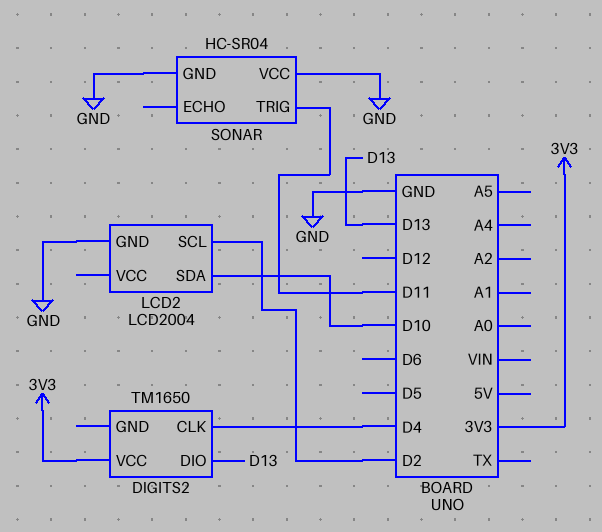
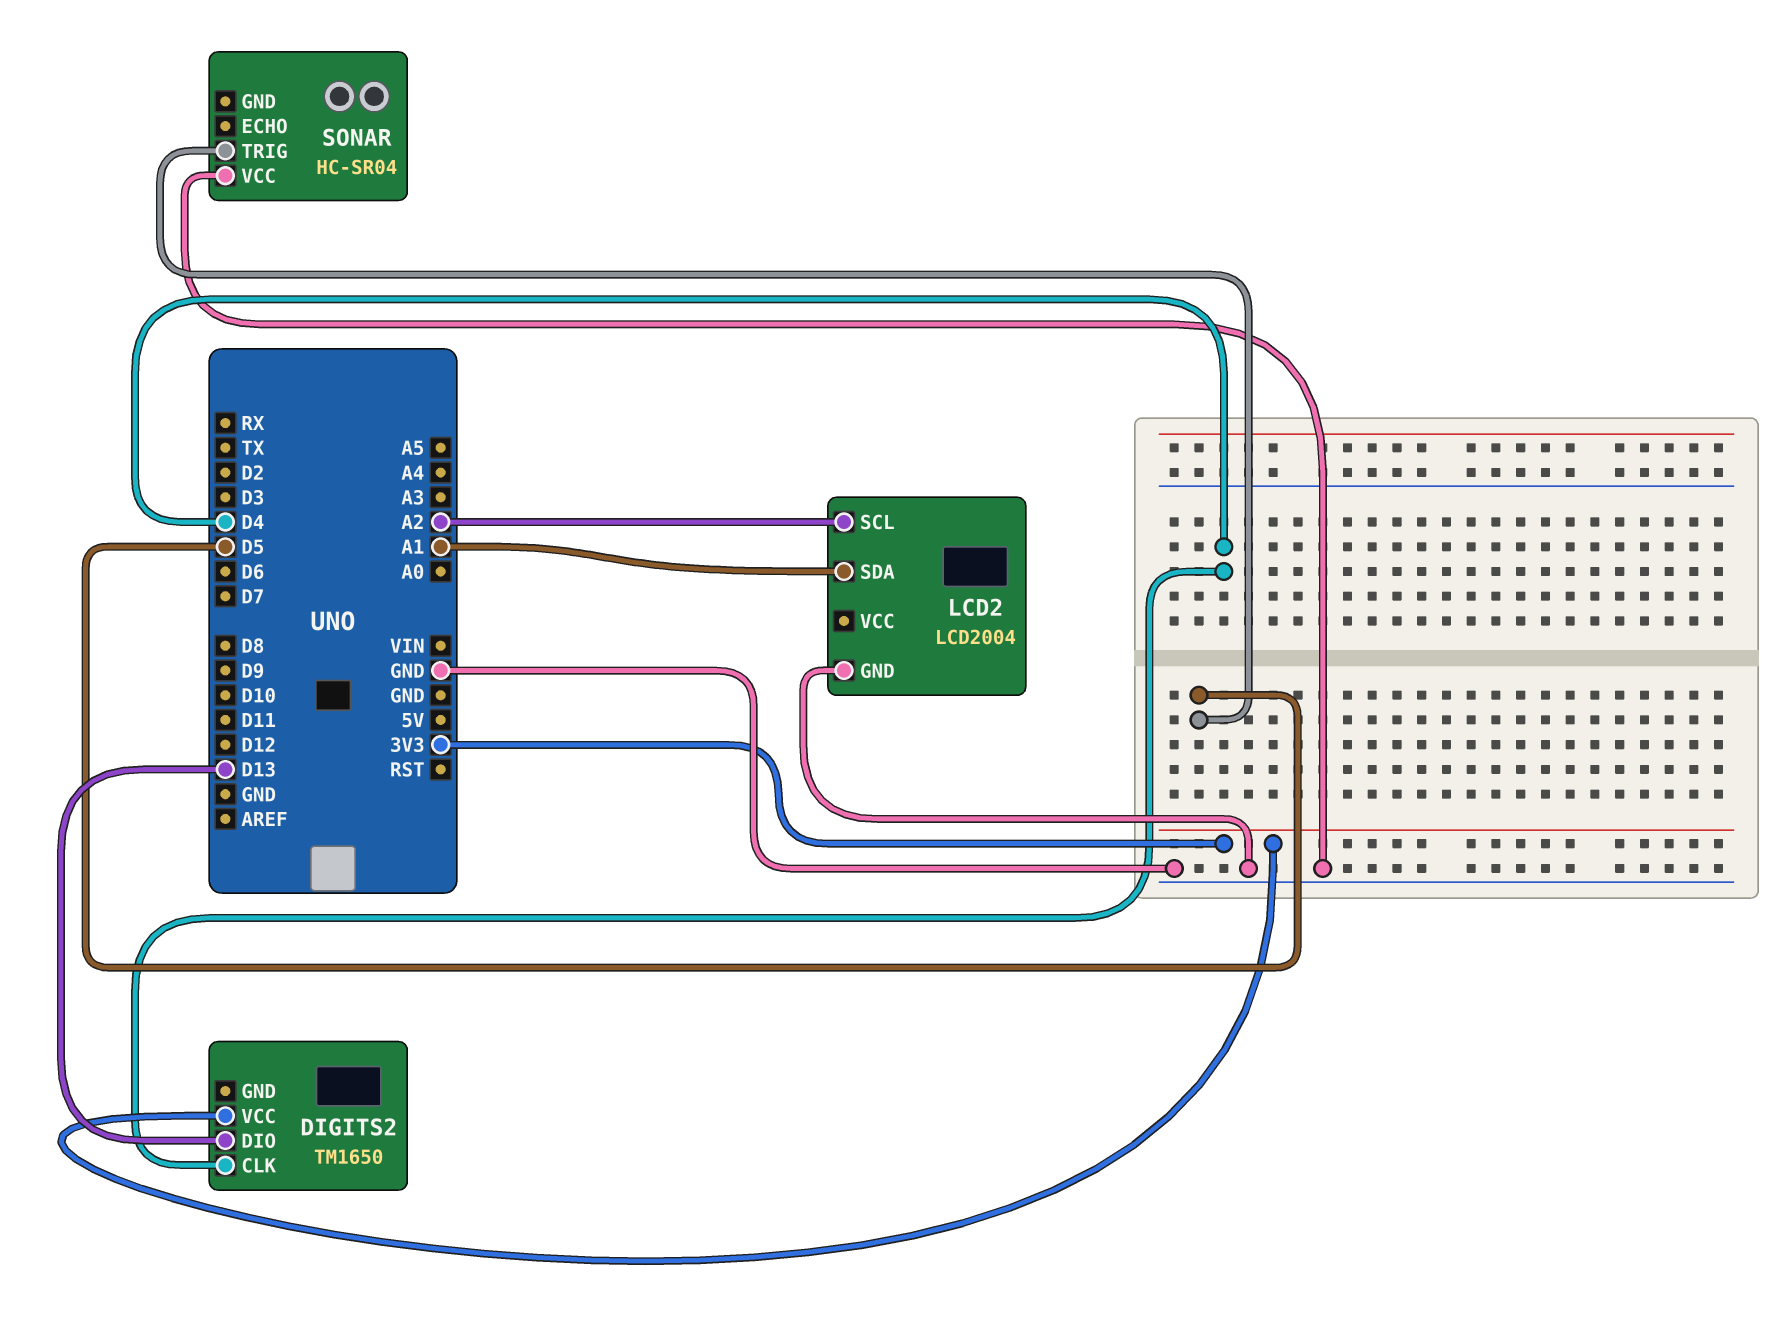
LCD2 pin SCL: D2 -> A2
LCD2 pin SDA: D10 -> A1
SONAR pin GND: GND -> none
SONAR pin TRIG: D11 -> D5

